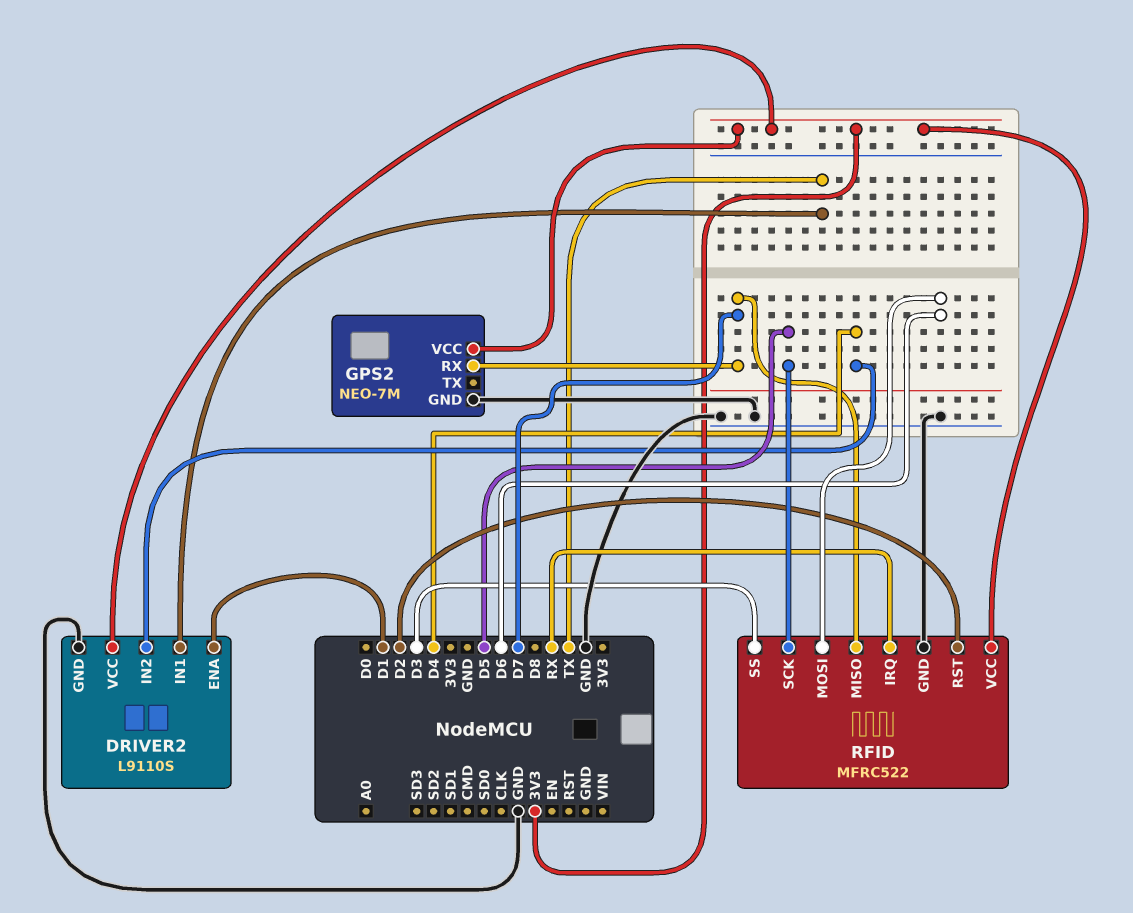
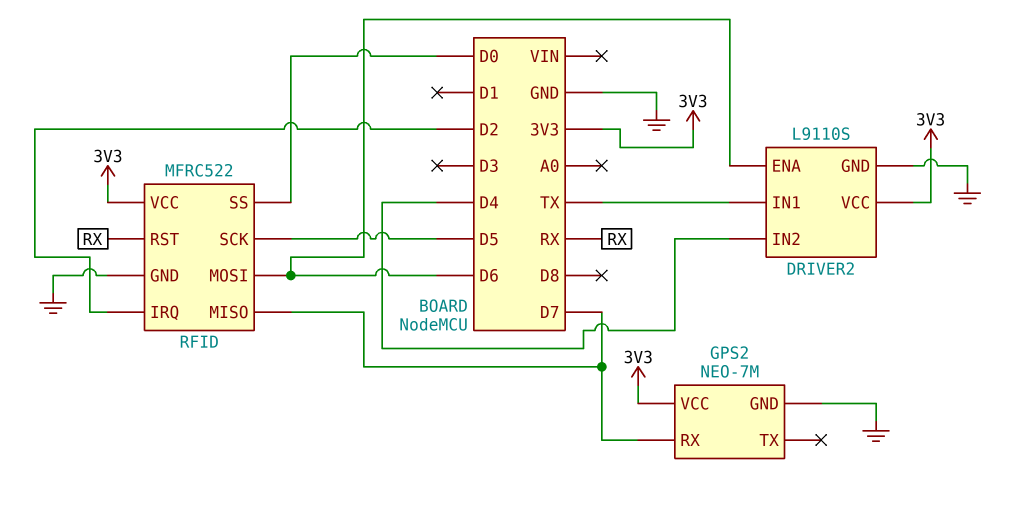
DRIVER2 pin ENA: D1 -> D6
RFID pin IRQ: RX -> D2
RFID pin RST: D2 -> RX
RFID pin SS: D3 -> D0

